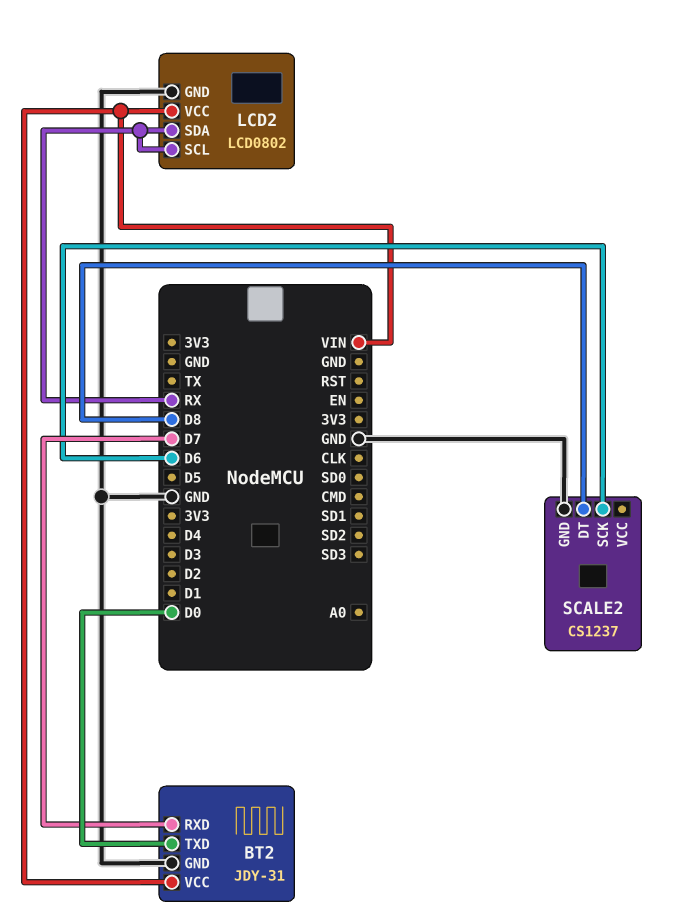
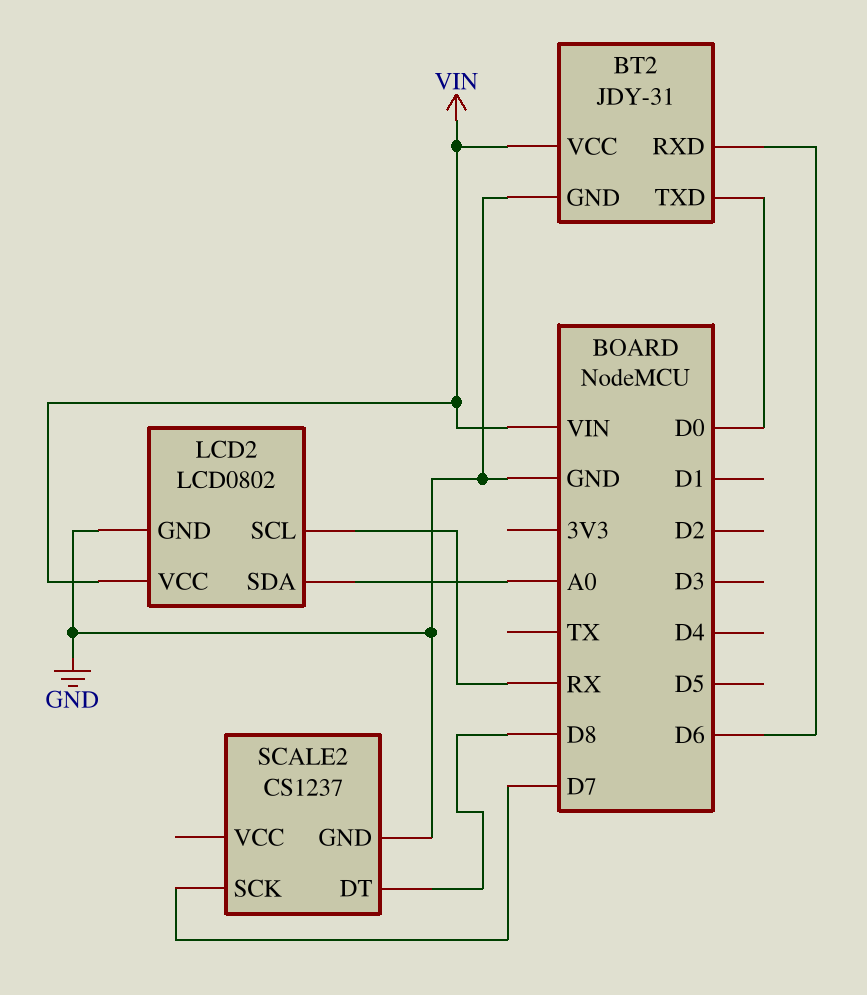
BT2 pin RXD: D7 -> D6
LCD2 pin SDA: RX -> A0
SCALE2 pin SCK: D6 -> D7

